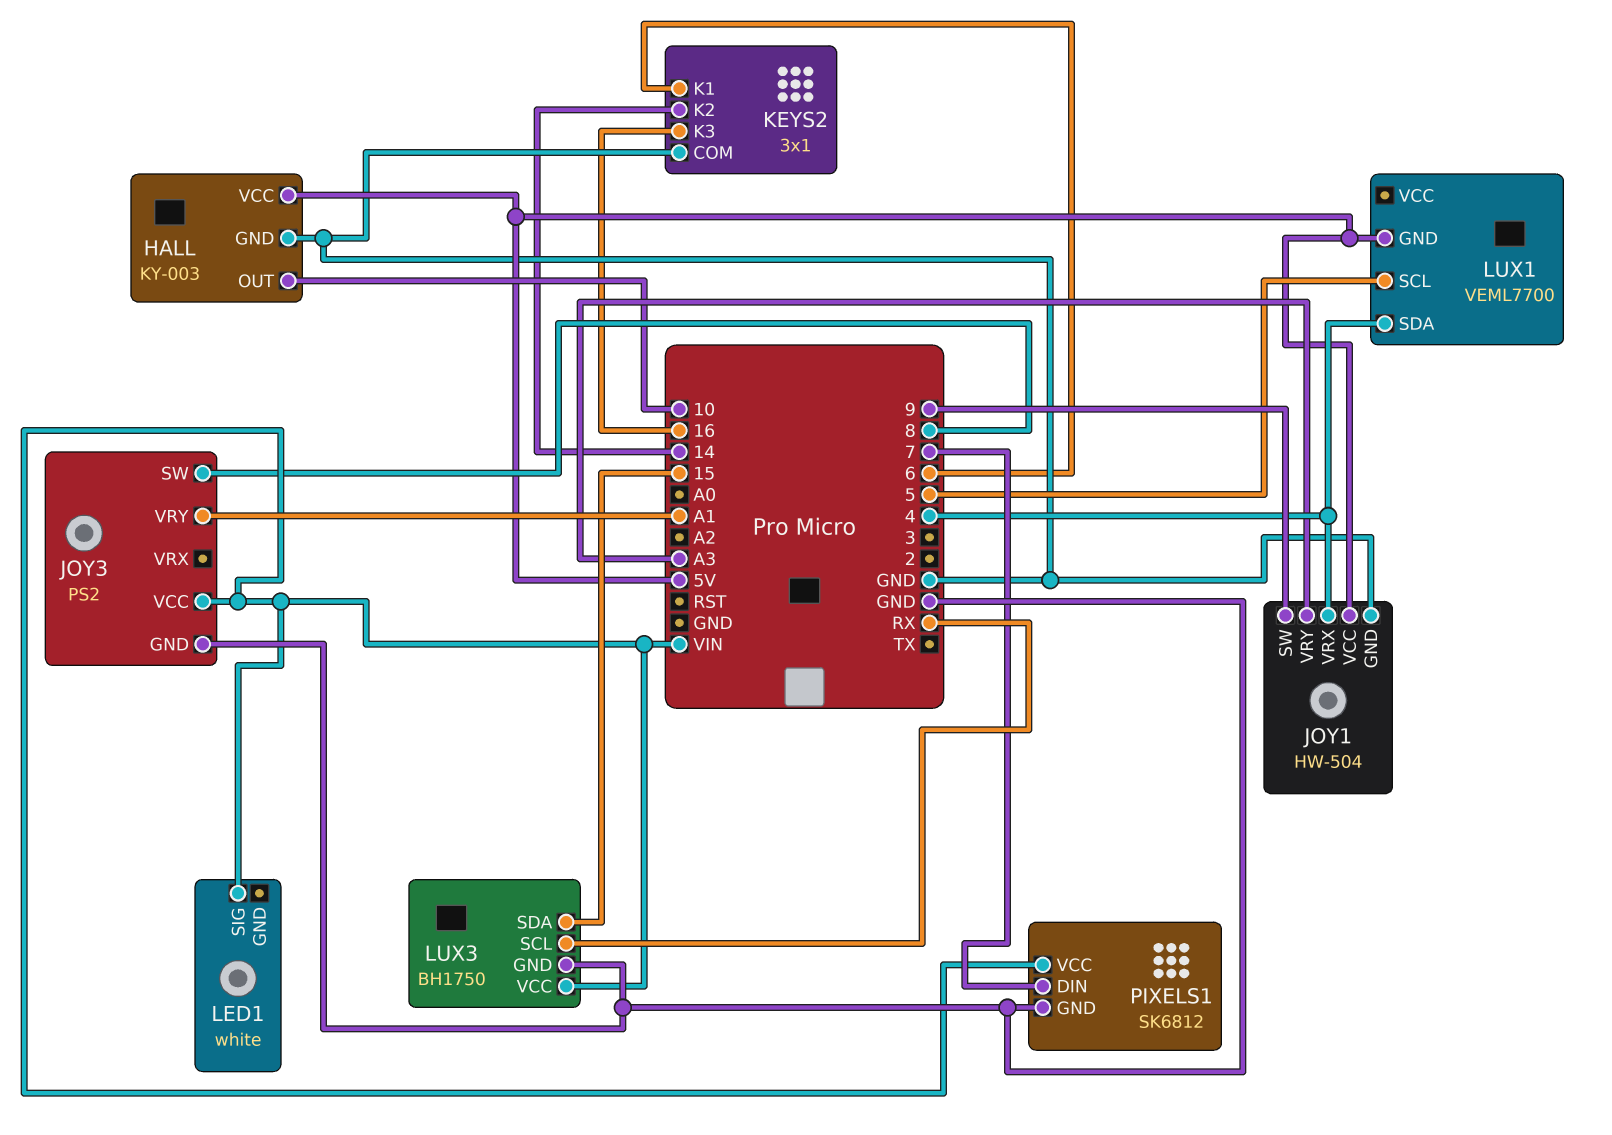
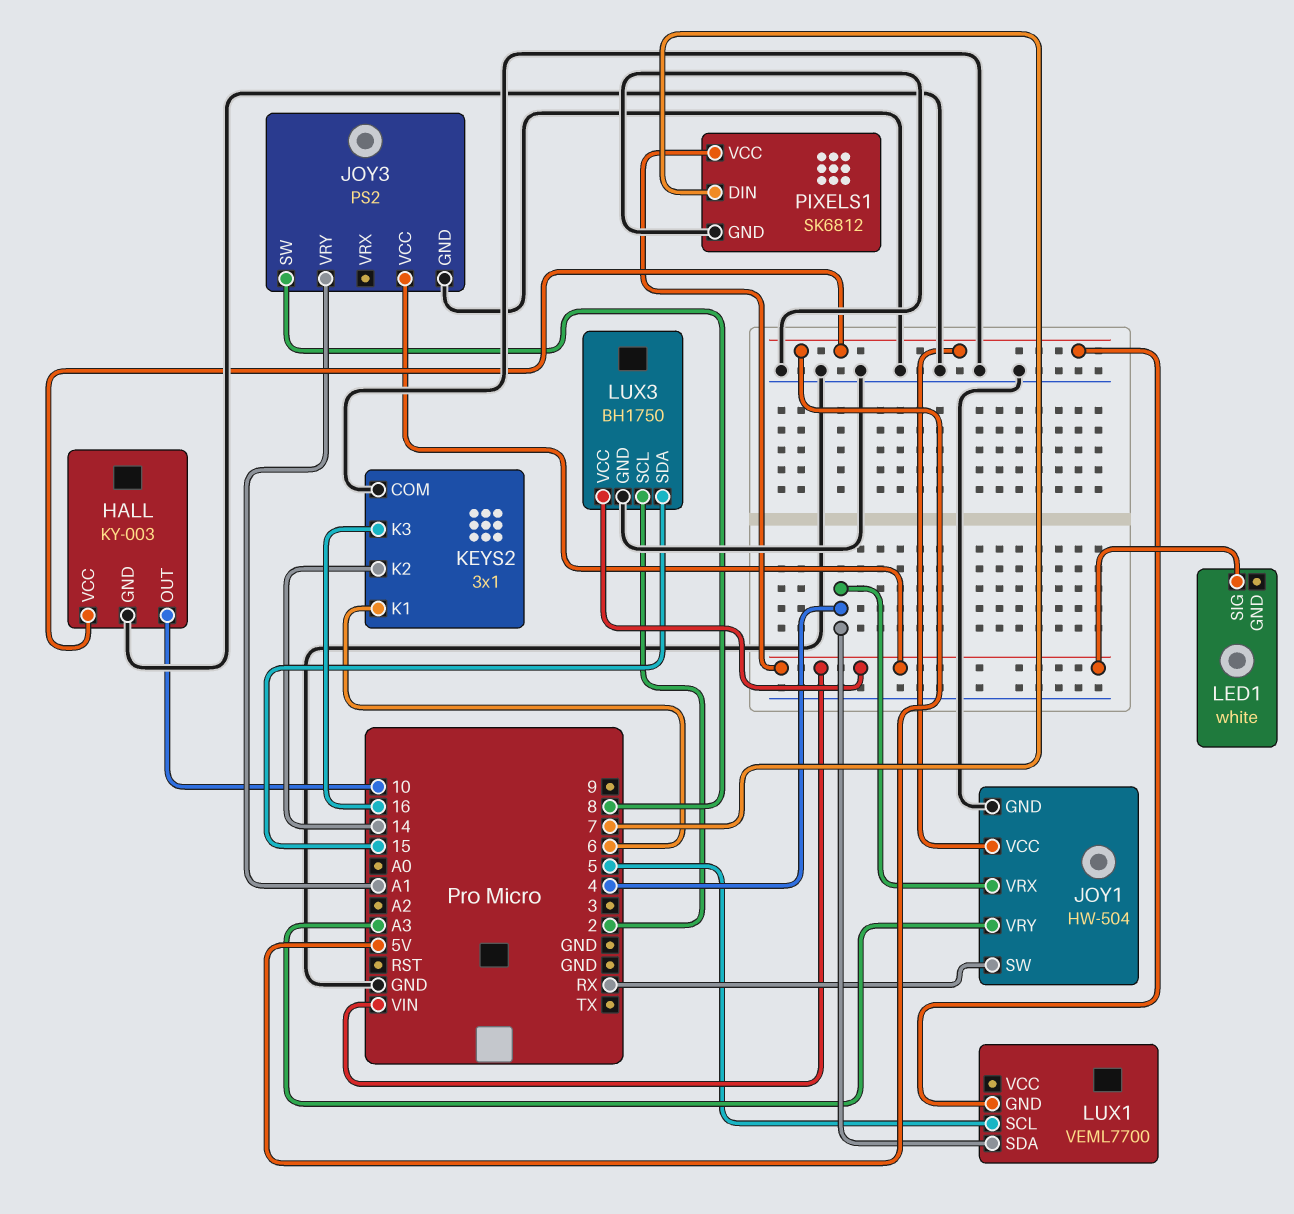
JOY1 pin SW: 9 -> RX
LUX3 pin SCL: RX -> 2

